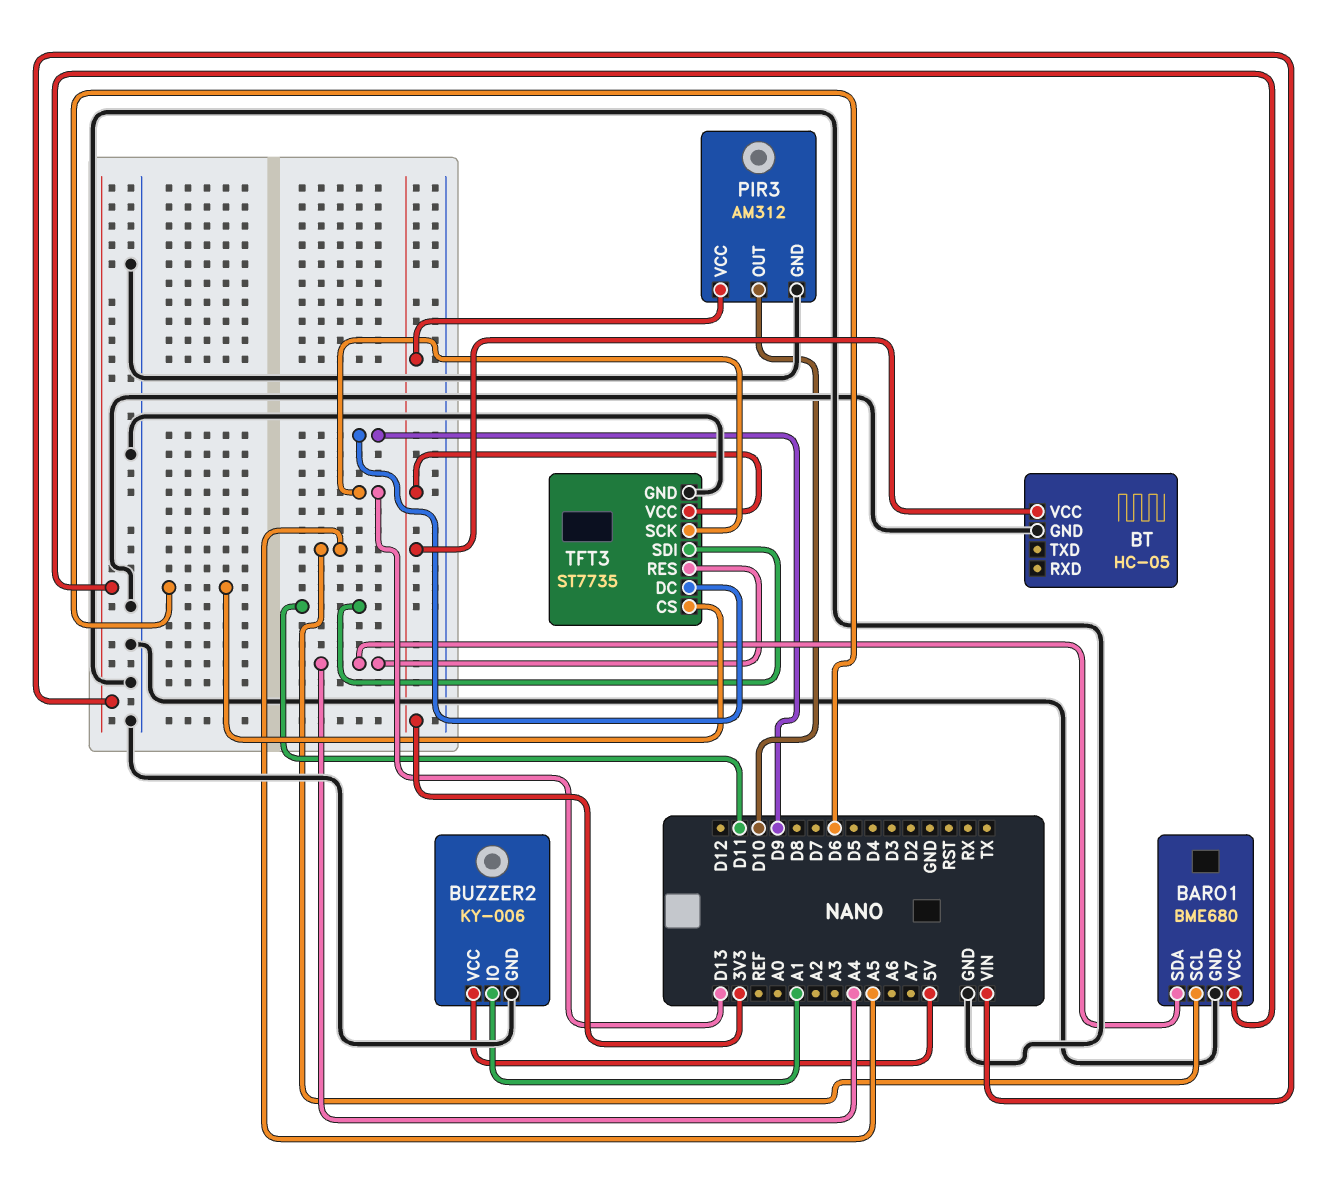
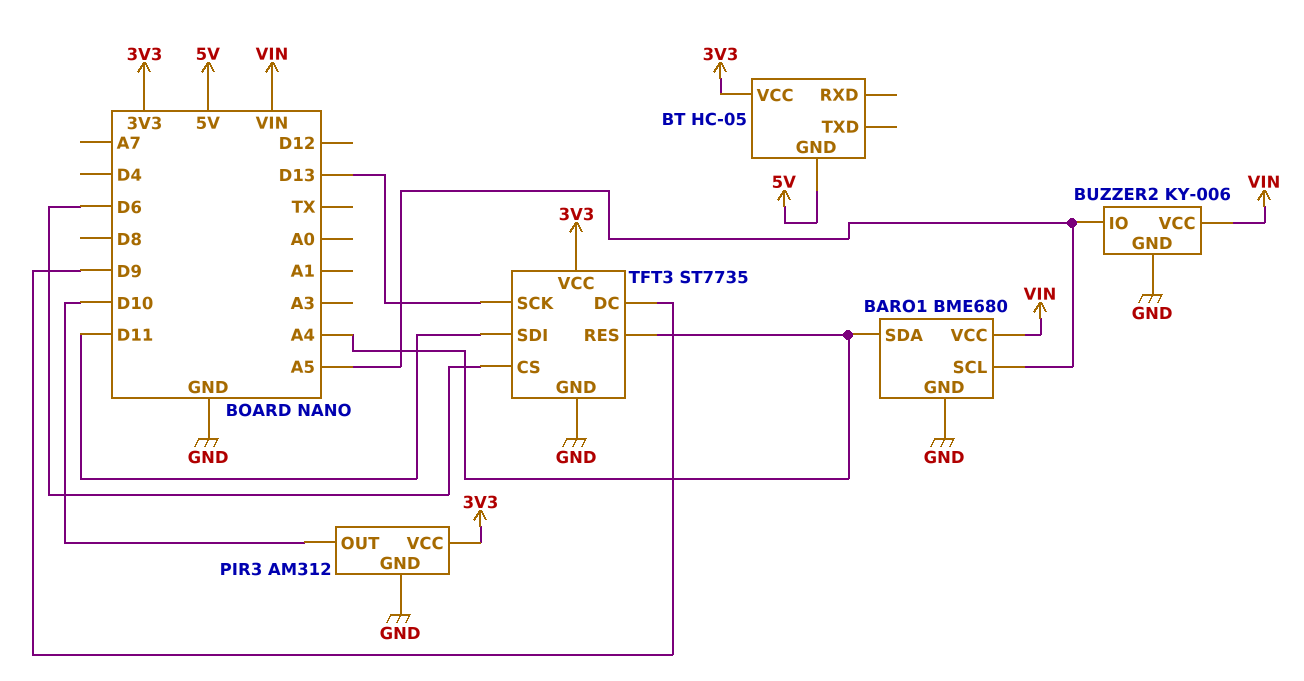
BT pin GND: GND -> 5V
BUZZER2 pin IO: A1 -> A5
BUZZER2 pin VCC: 5V -> VIN

